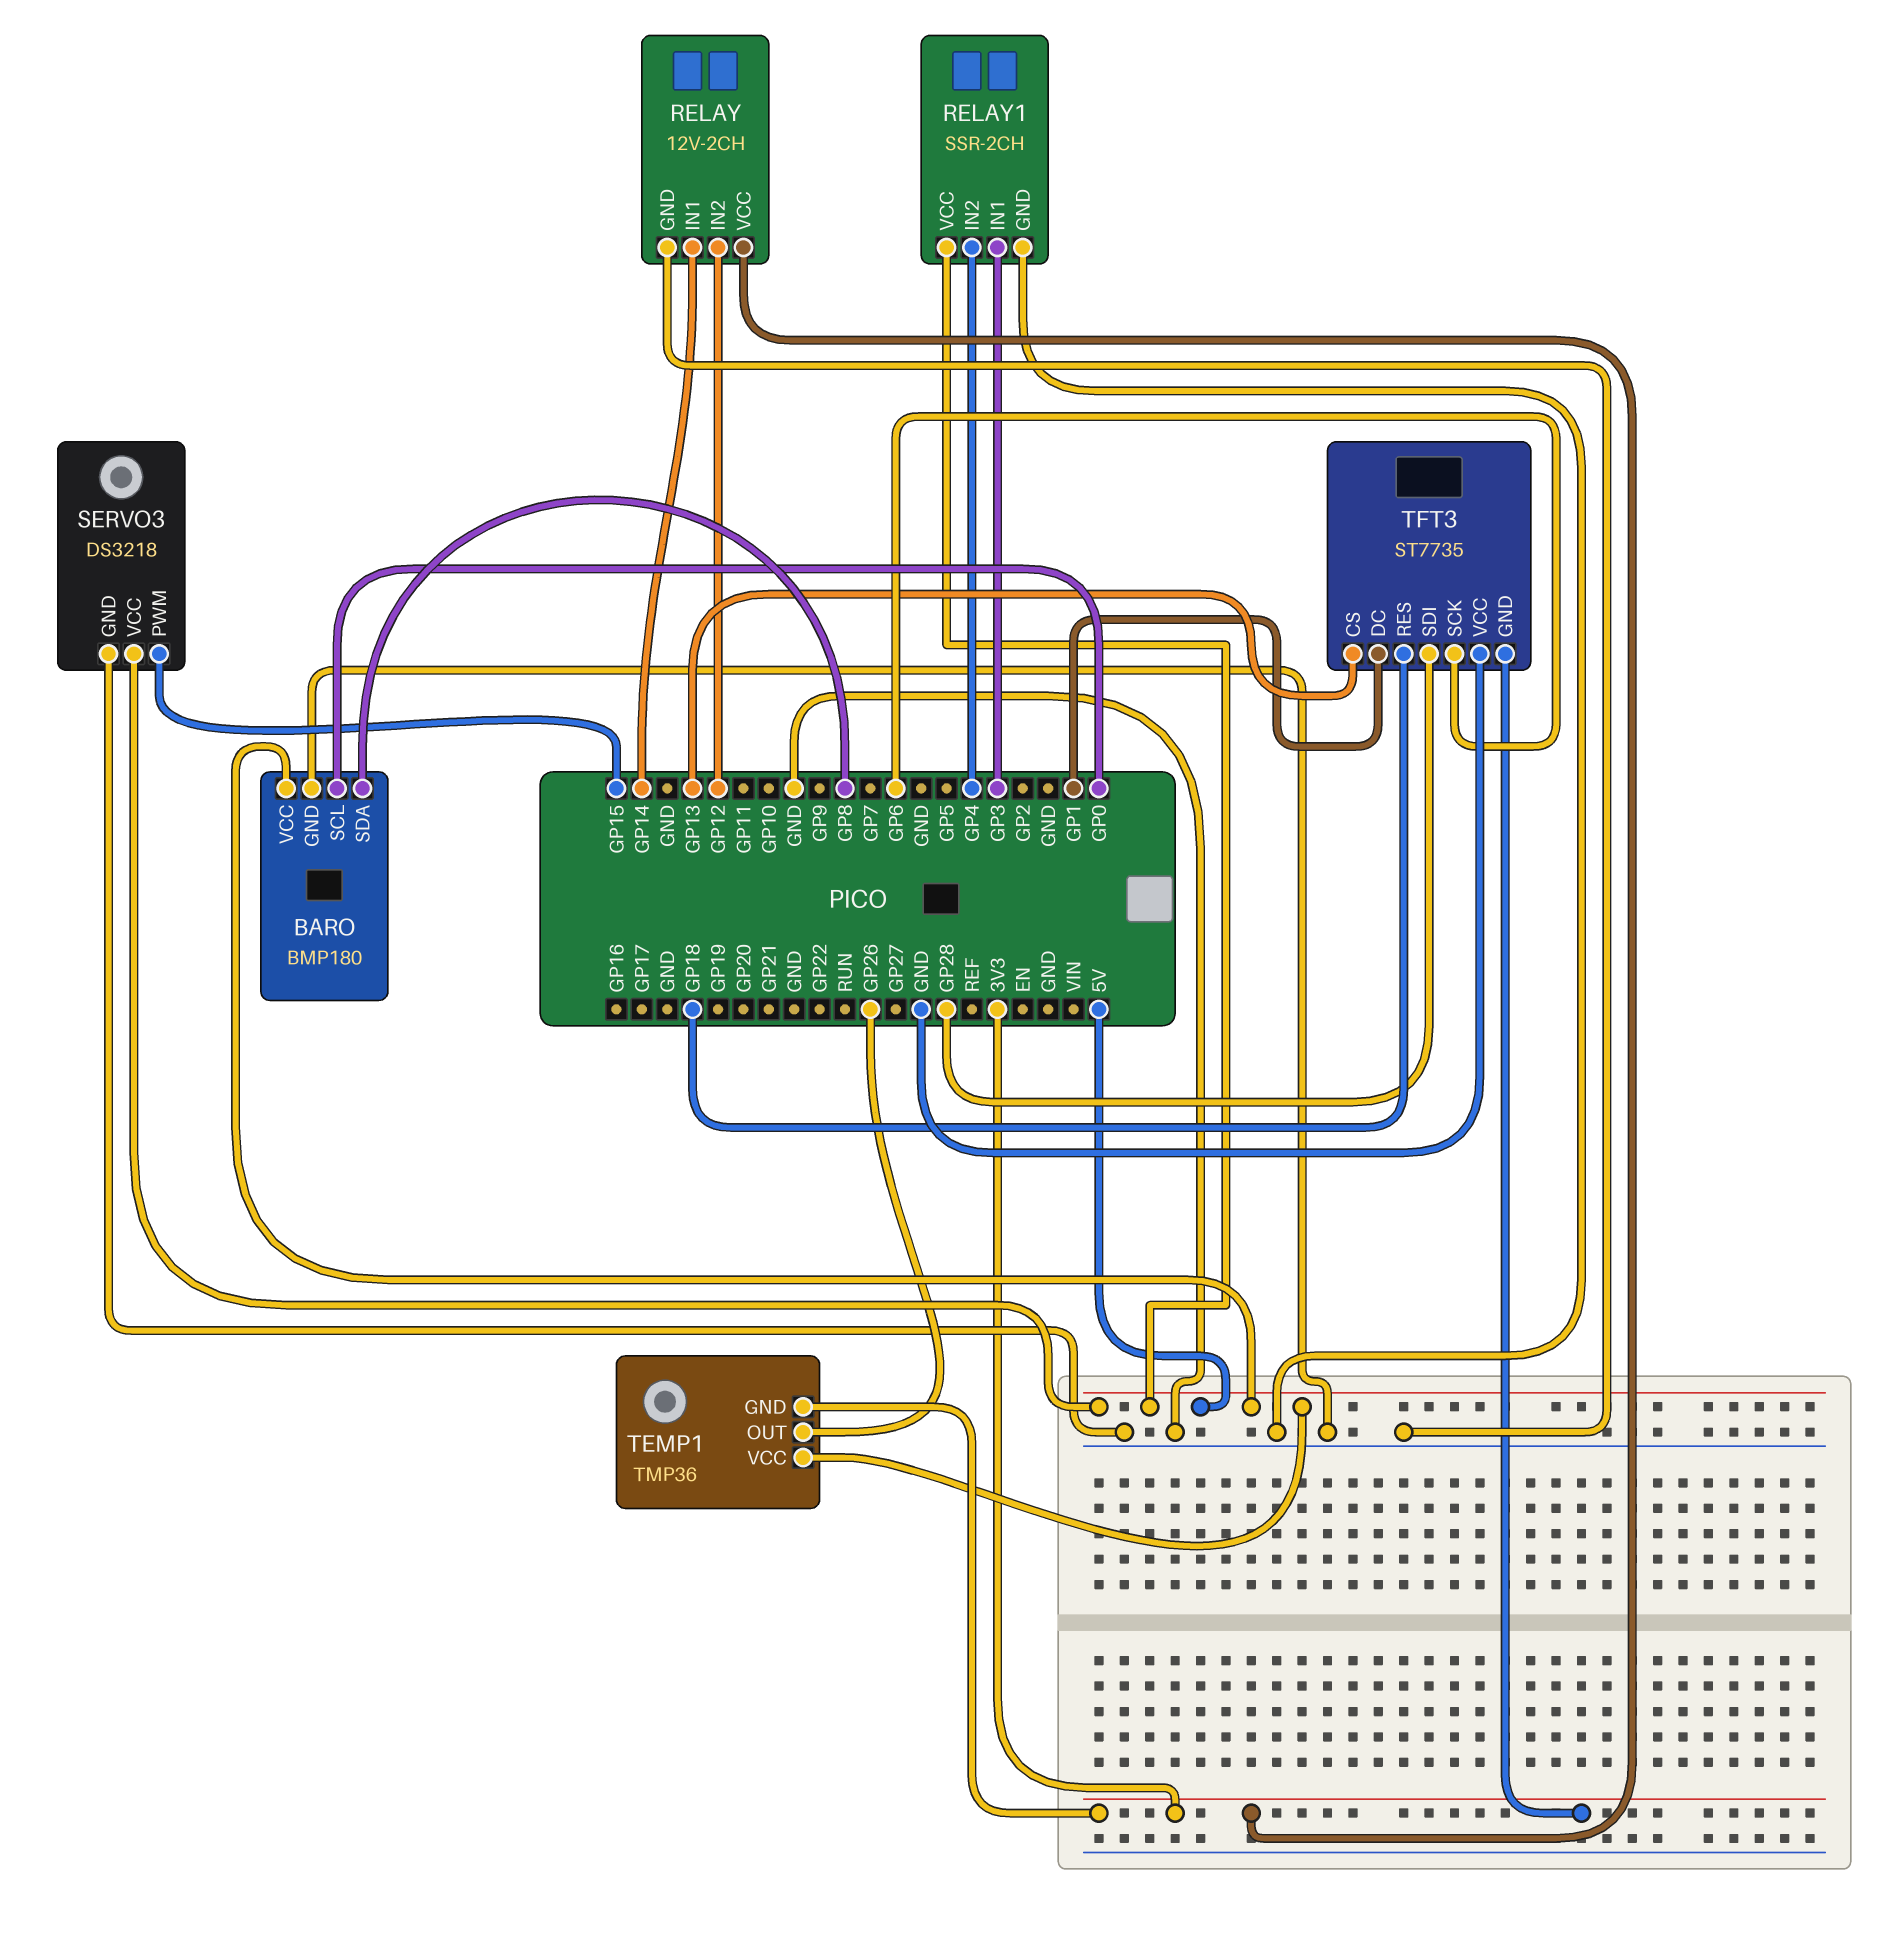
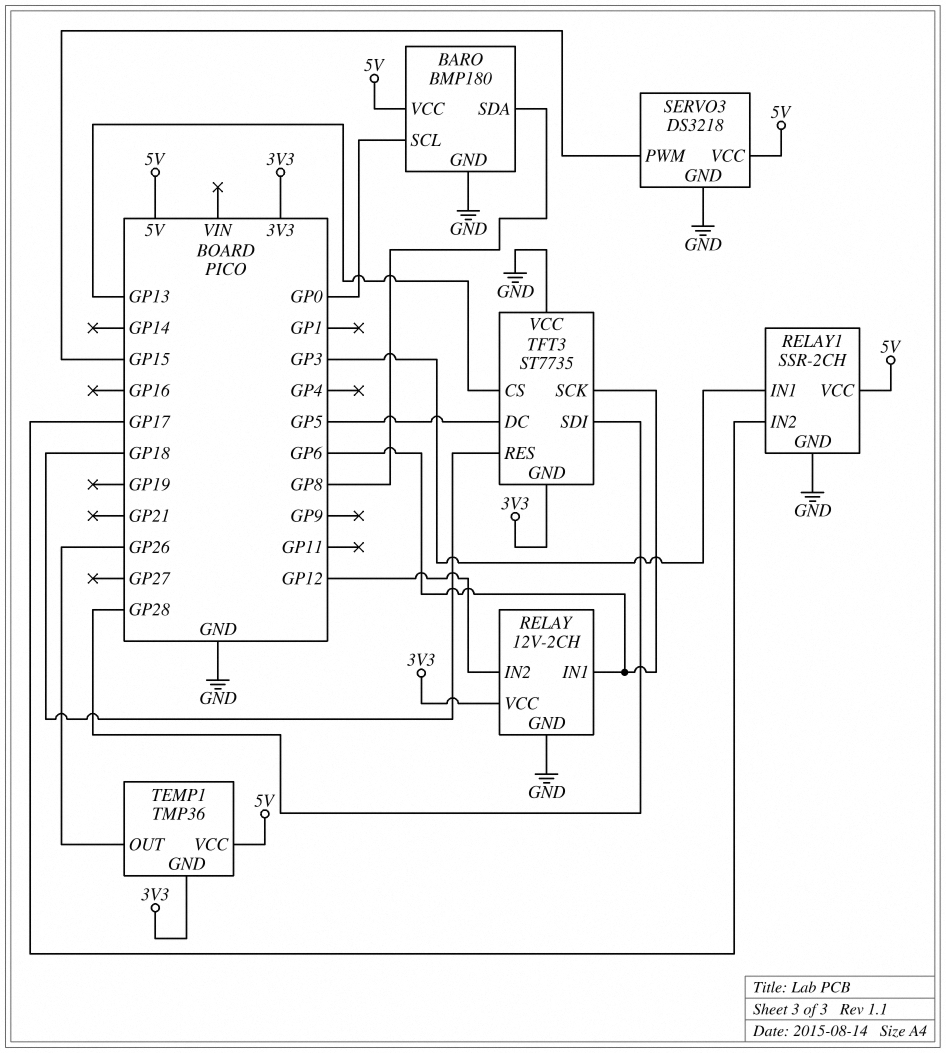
RELAY pin IN1: GP14 -> GP6
RELAY1 pin IN2: GP4 -> GP17
TFT3 pin DC: GP1 -> GP5

